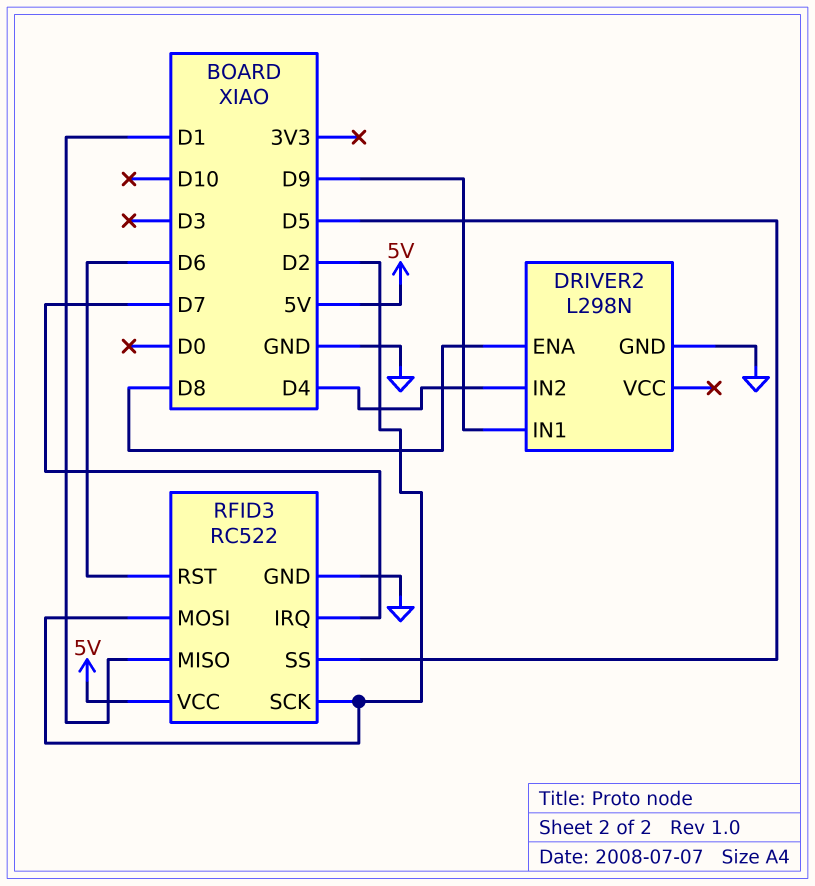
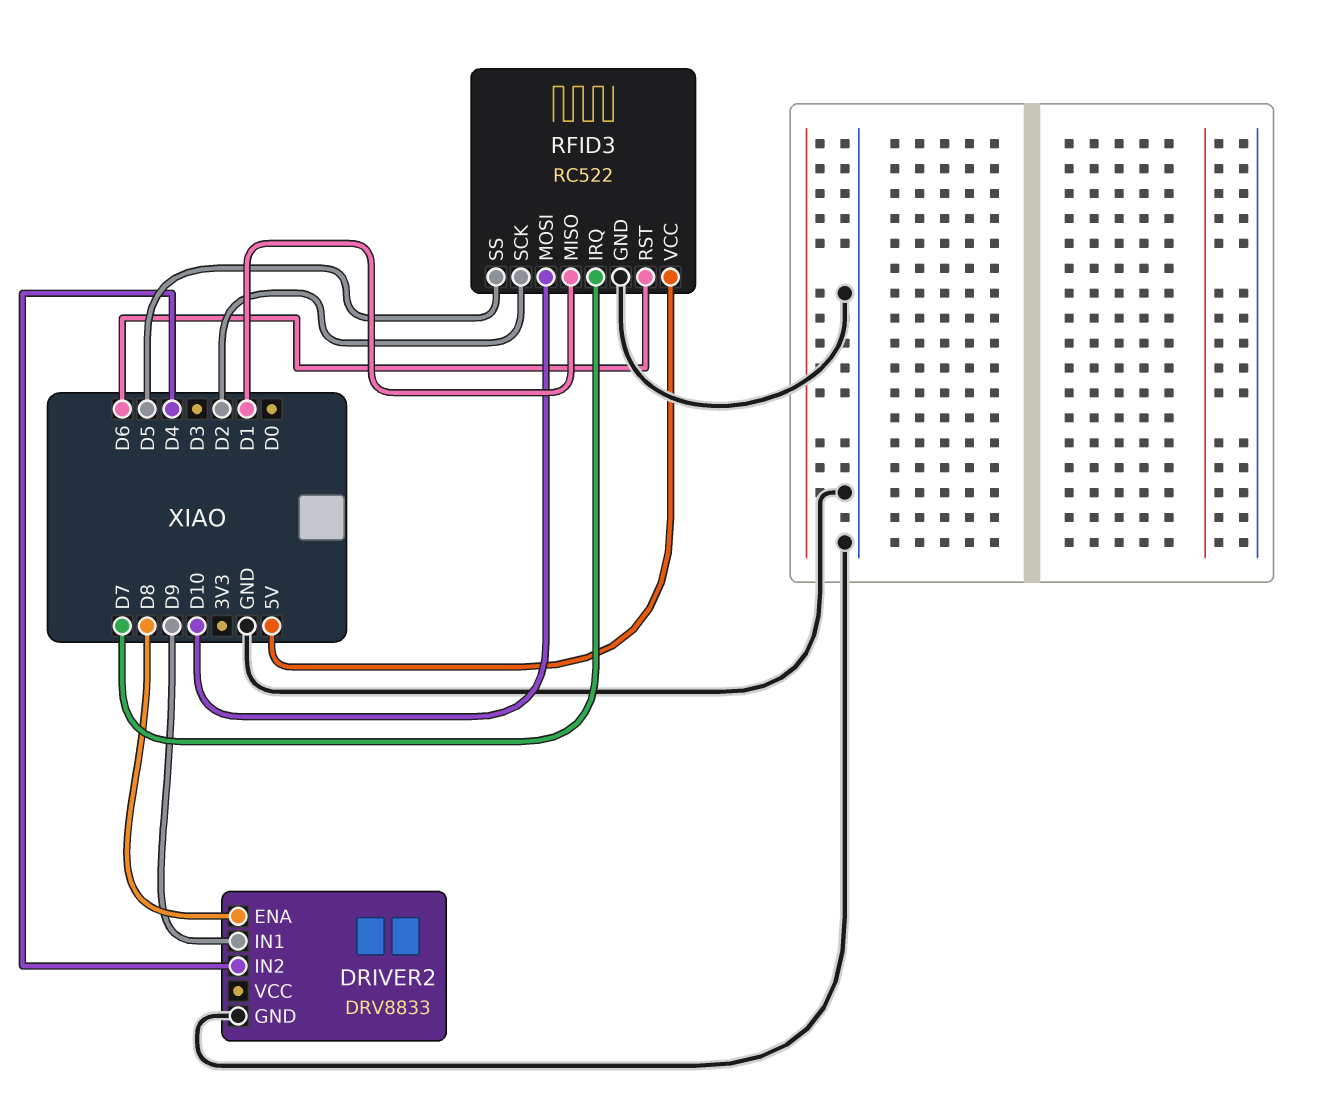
DRIVER2: L298N -> DRV8833
RFID3 pin MOSI: D2 -> D10

